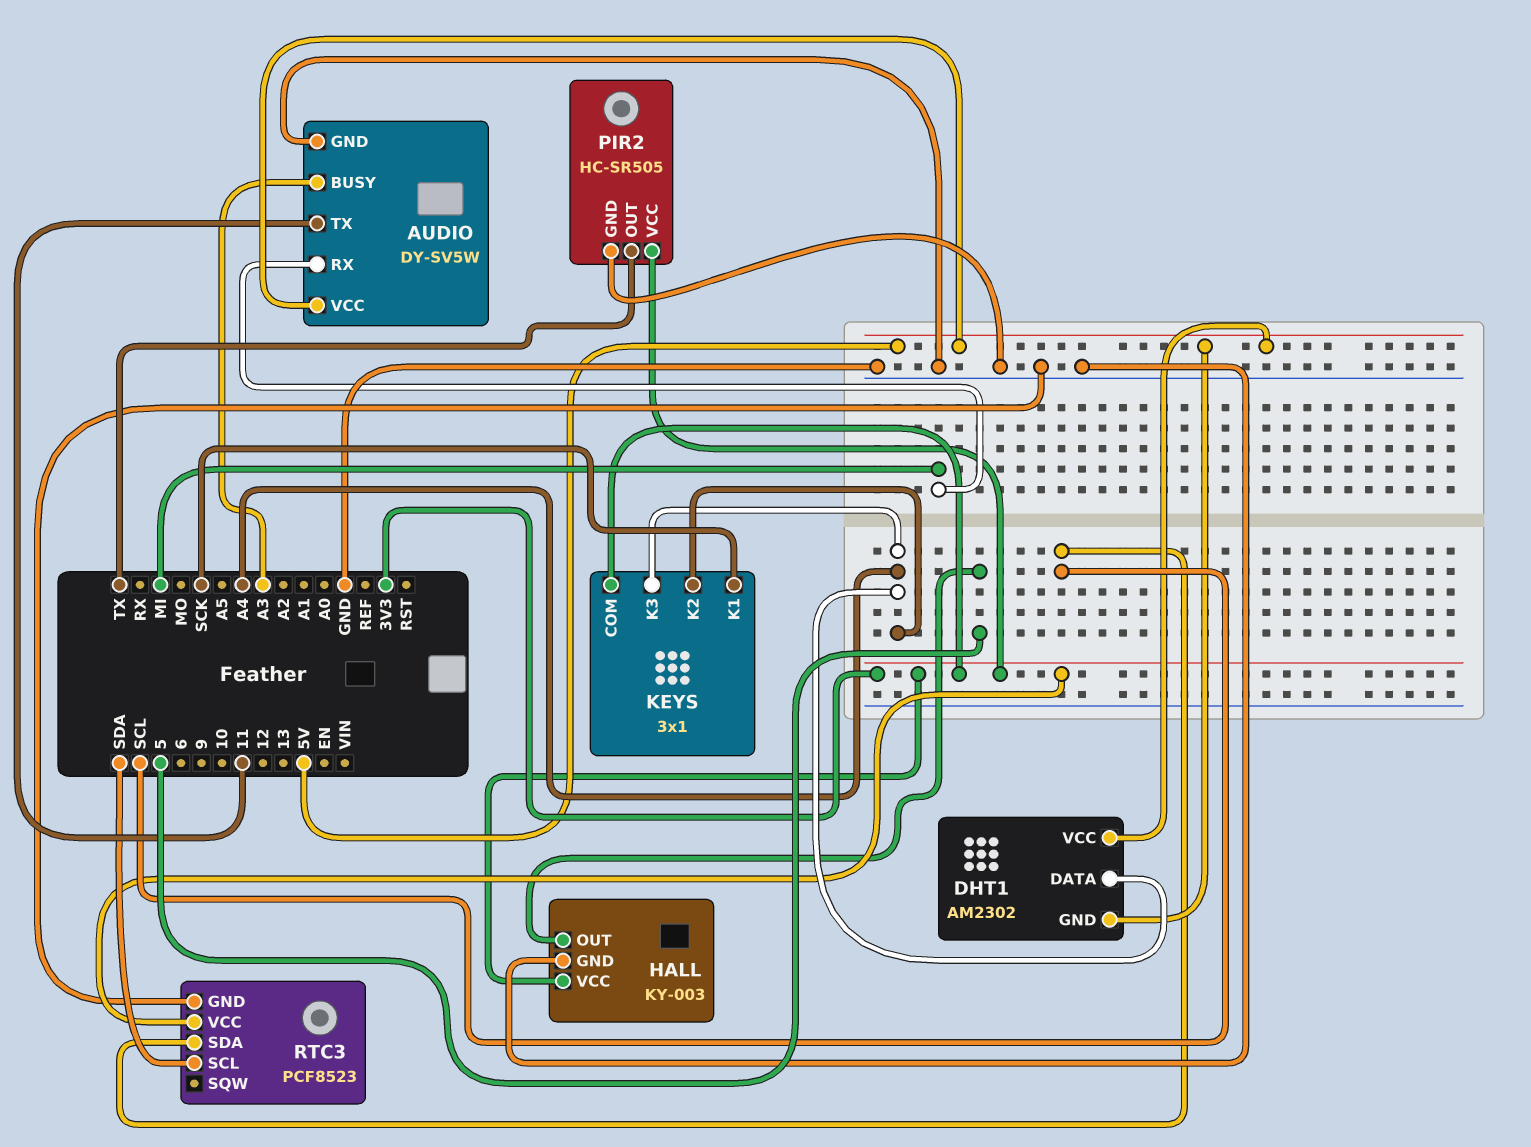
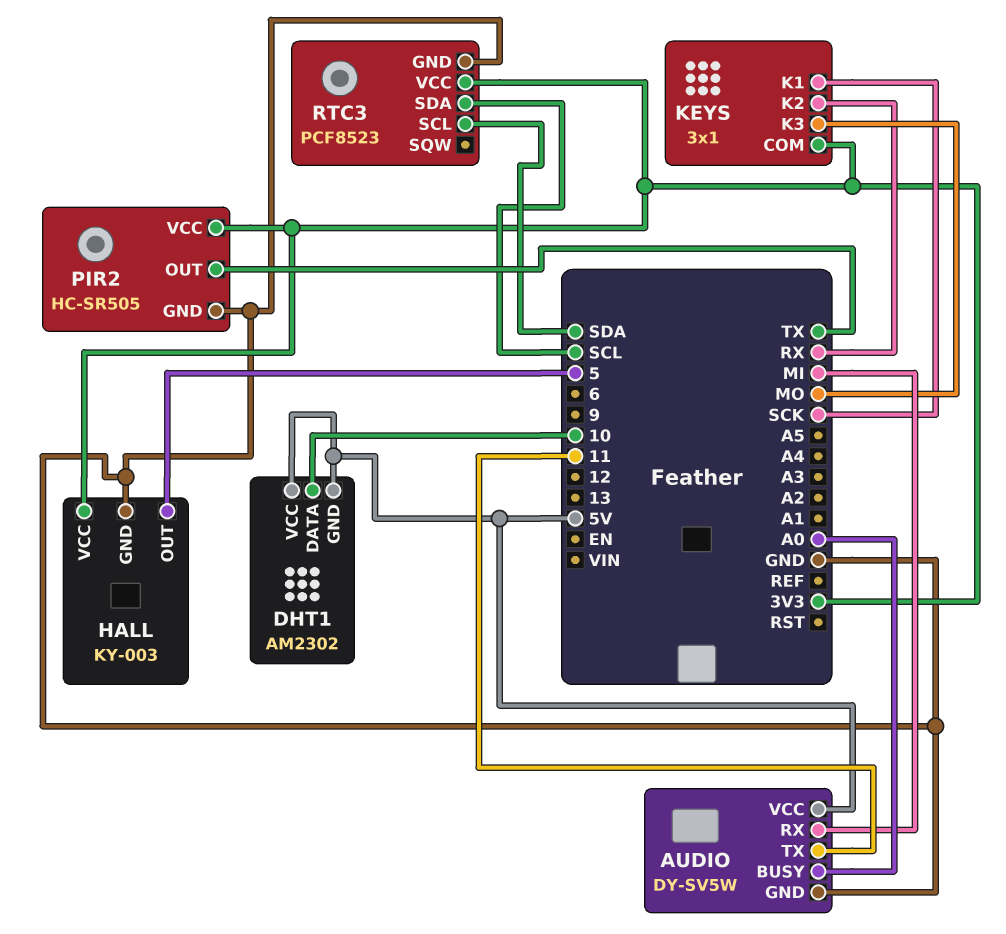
AUDIO pin BUSY: A3 -> A0
DHT1 pin DATA: A4 -> 10
KEYS pin K2: A4 -> RX
KEYS pin K3: A4 -> MO

